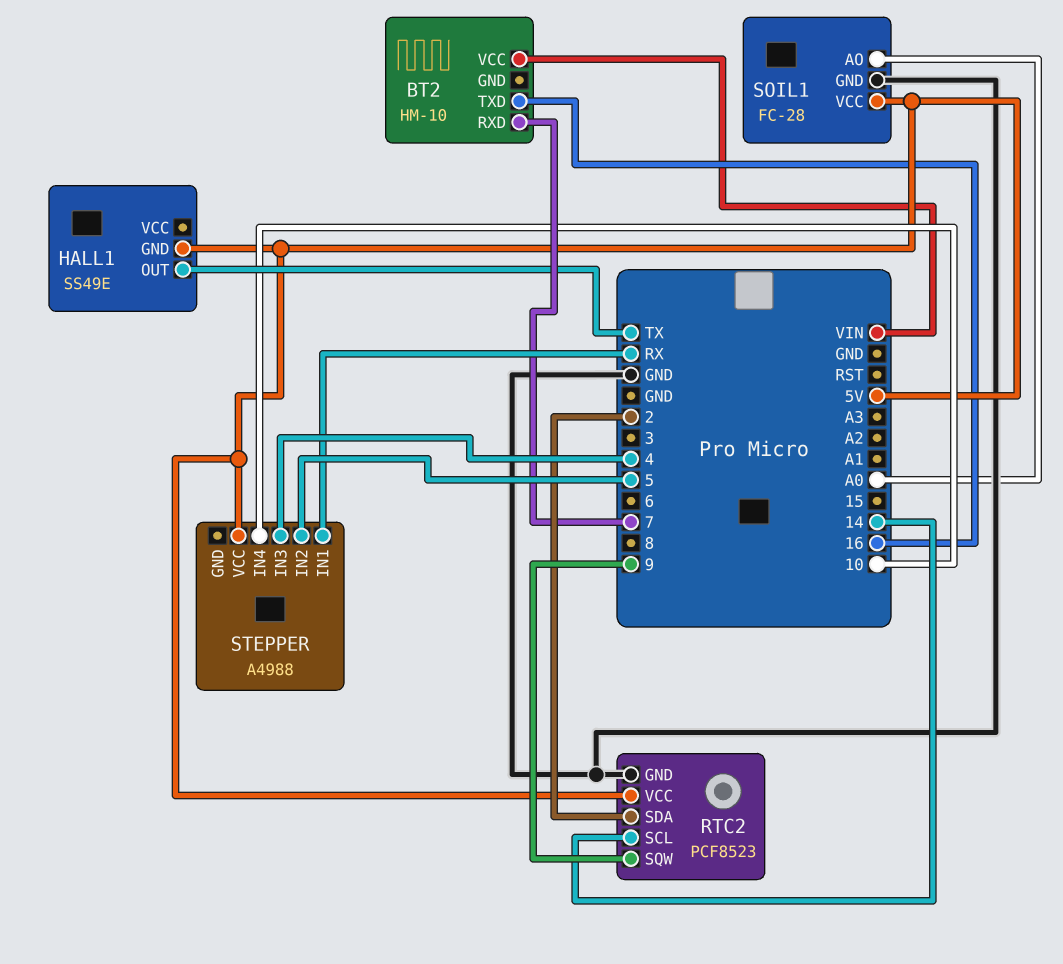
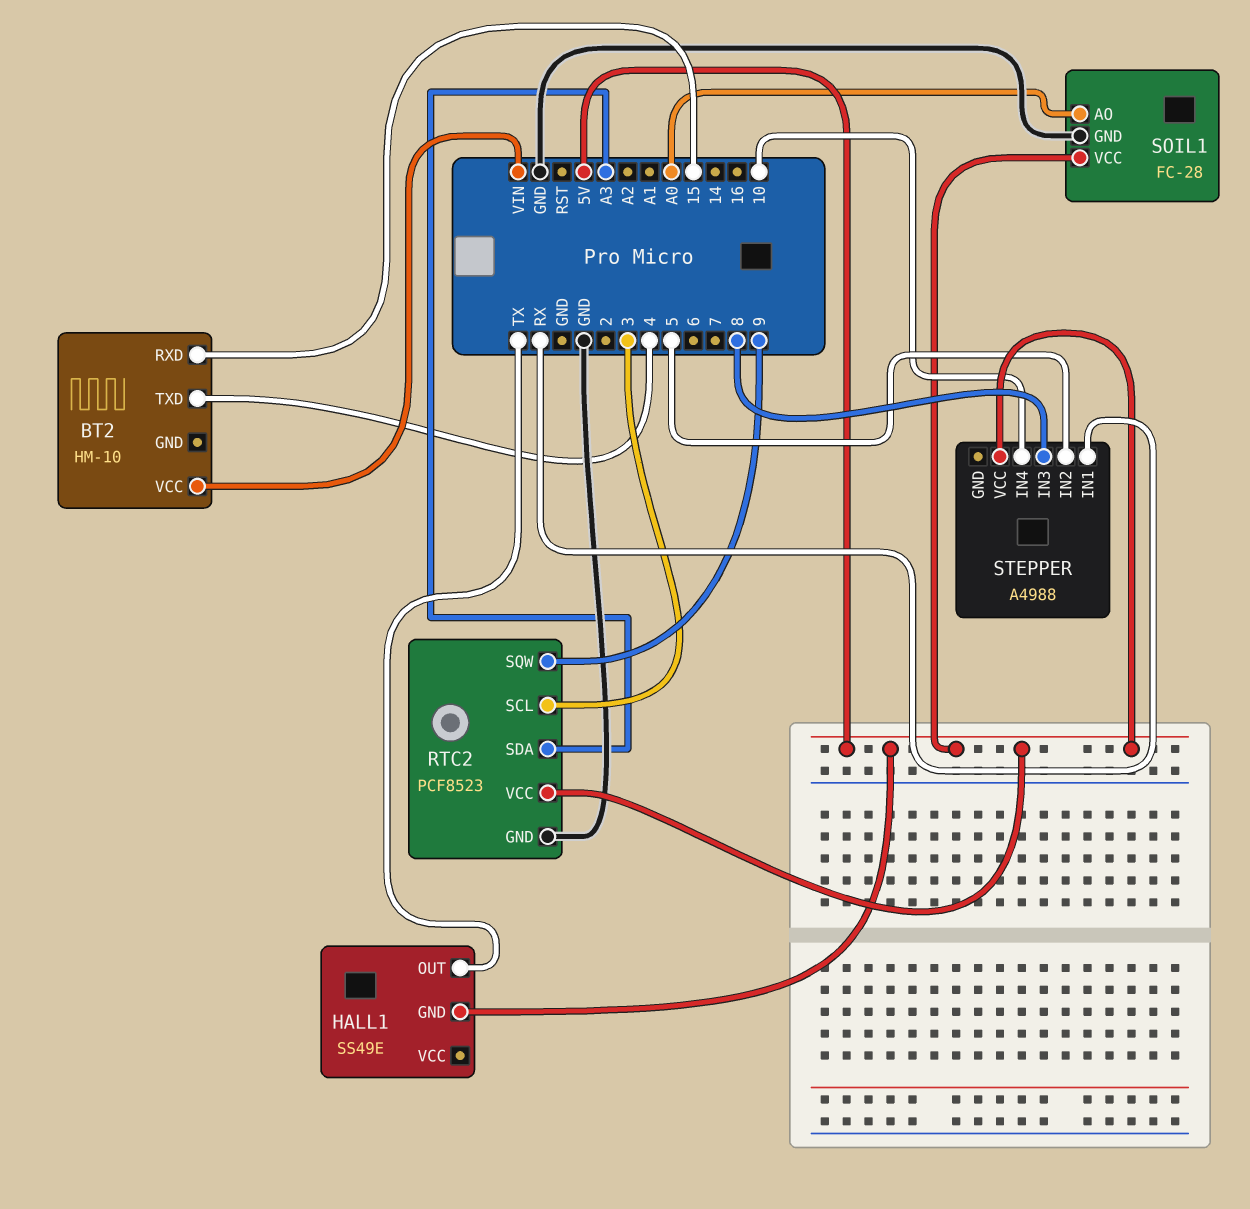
BT2 pin RXD: 7 -> 15
BT2 pin TXD: 16 -> 4
RTC2 pin SCL: 14 -> 3
RTC2 pin SDA: 2 -> A3
STEPPER pin IN3: 4 -> 8

